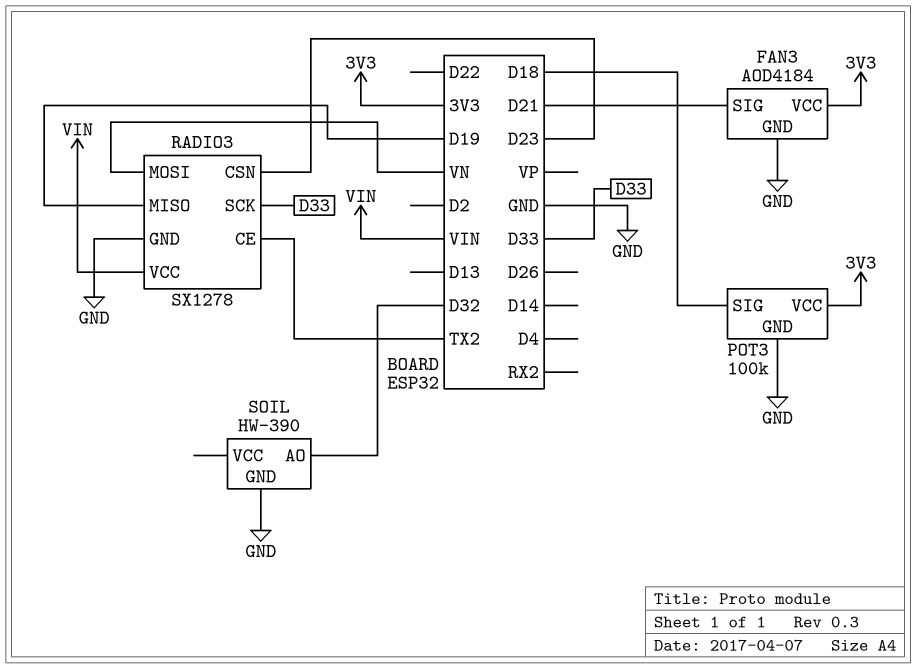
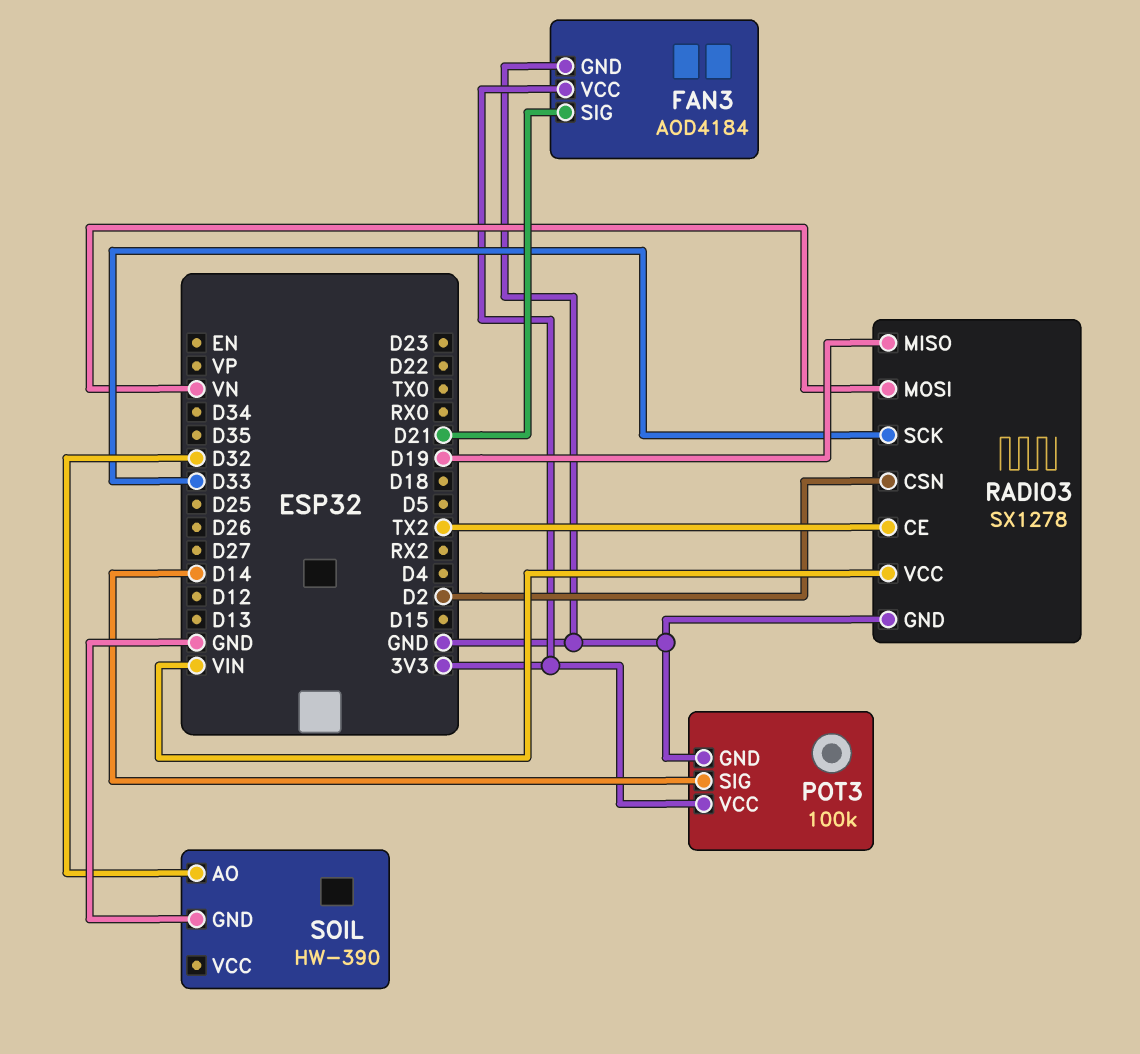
POT3 pin SIG: D18 -> D14
RADIO3 pin CSN: D23 -> D2

